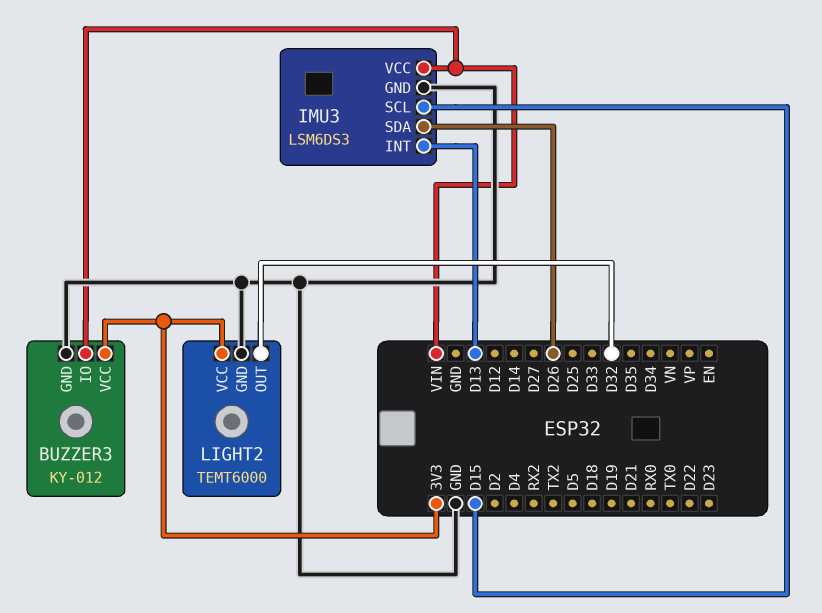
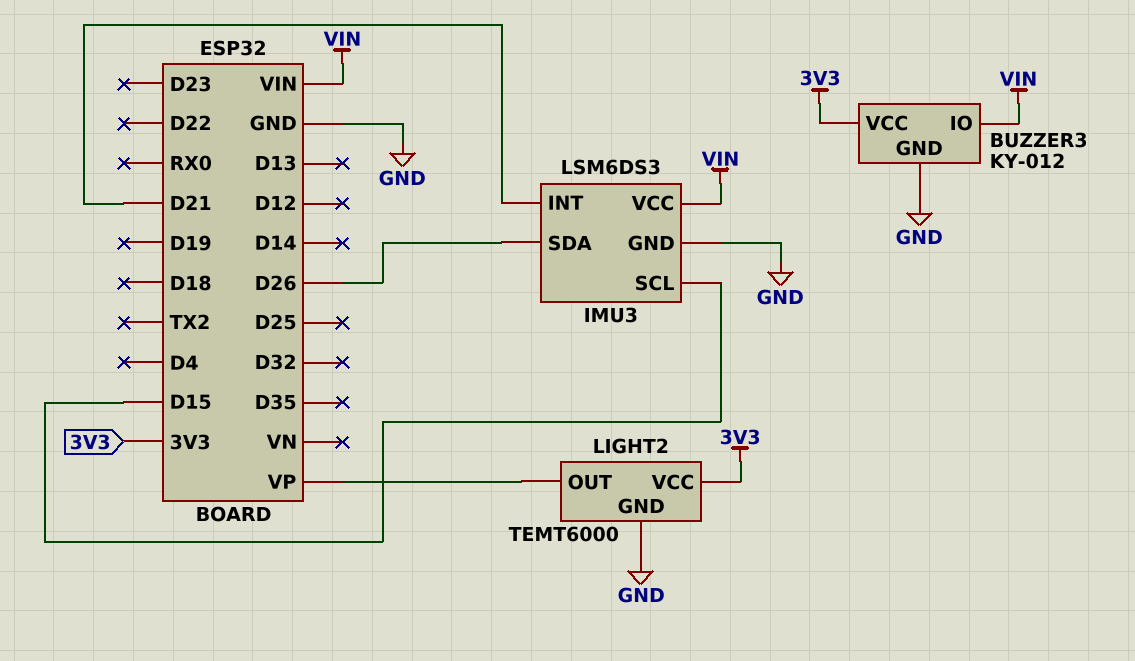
IMU3 pin INT: D13 -> D21
LIGHT2 pin OUT: D32 -> VP

